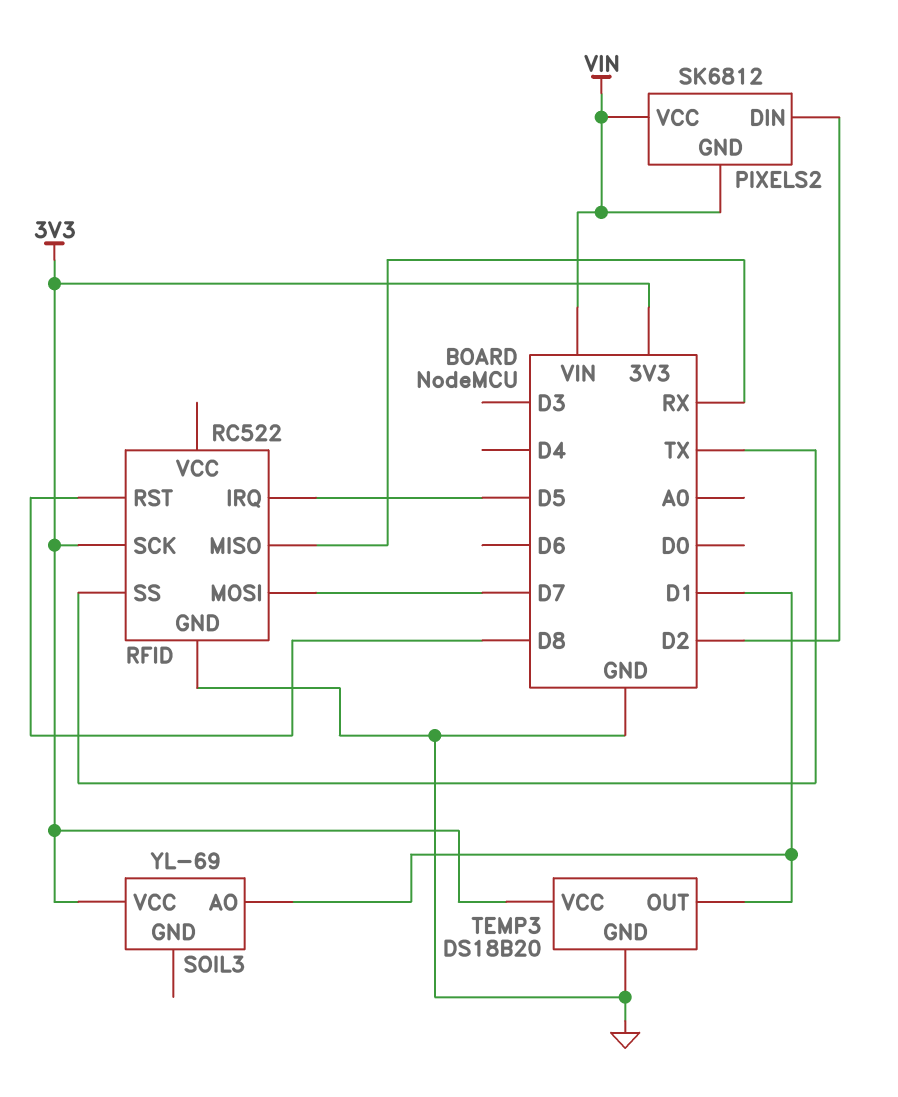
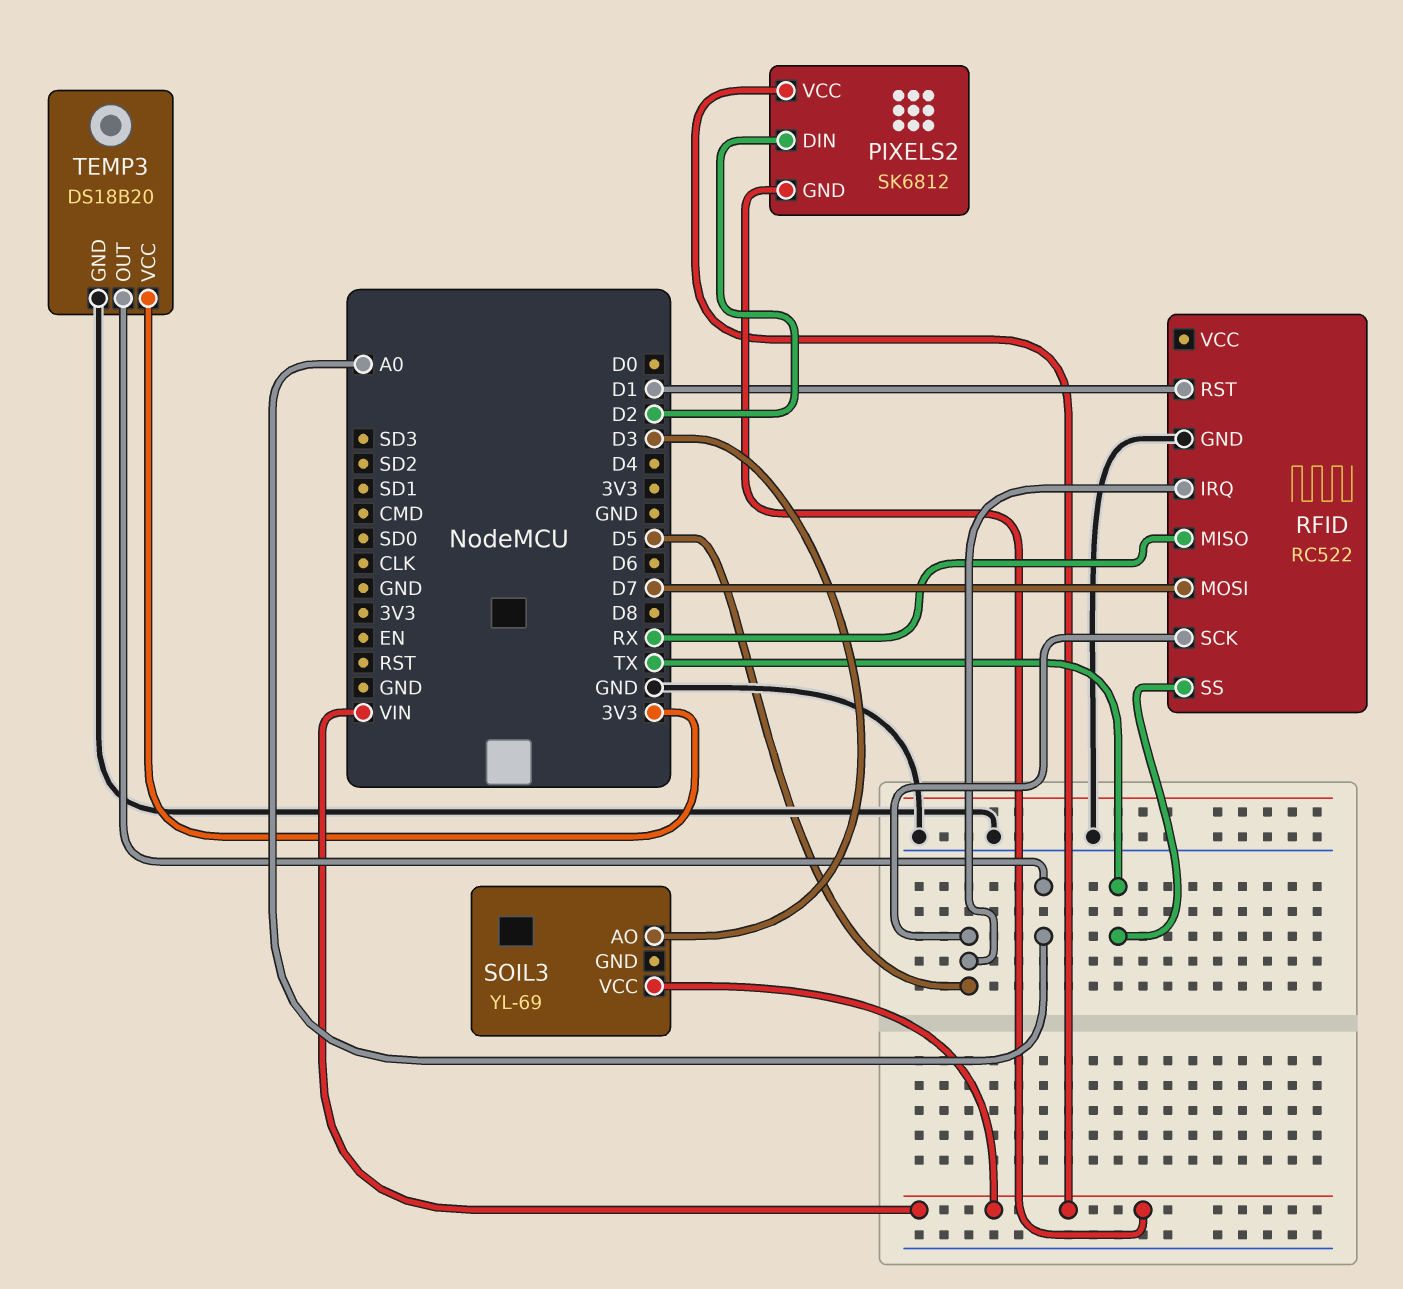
RFID pin RST: D8 -> D1
RFID pin SCK: 3V3 -> D5
SOIL3 pin AO: D1 -> D3
SOIL3 pin VCC: 3V3 -> VIN
TEMP3 pin OUT: D1 -> A0

